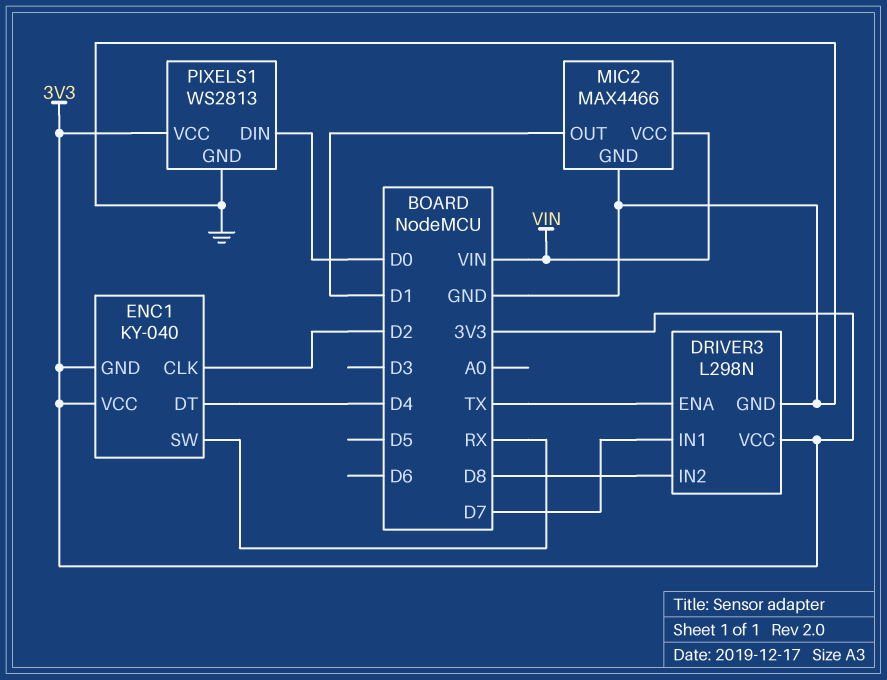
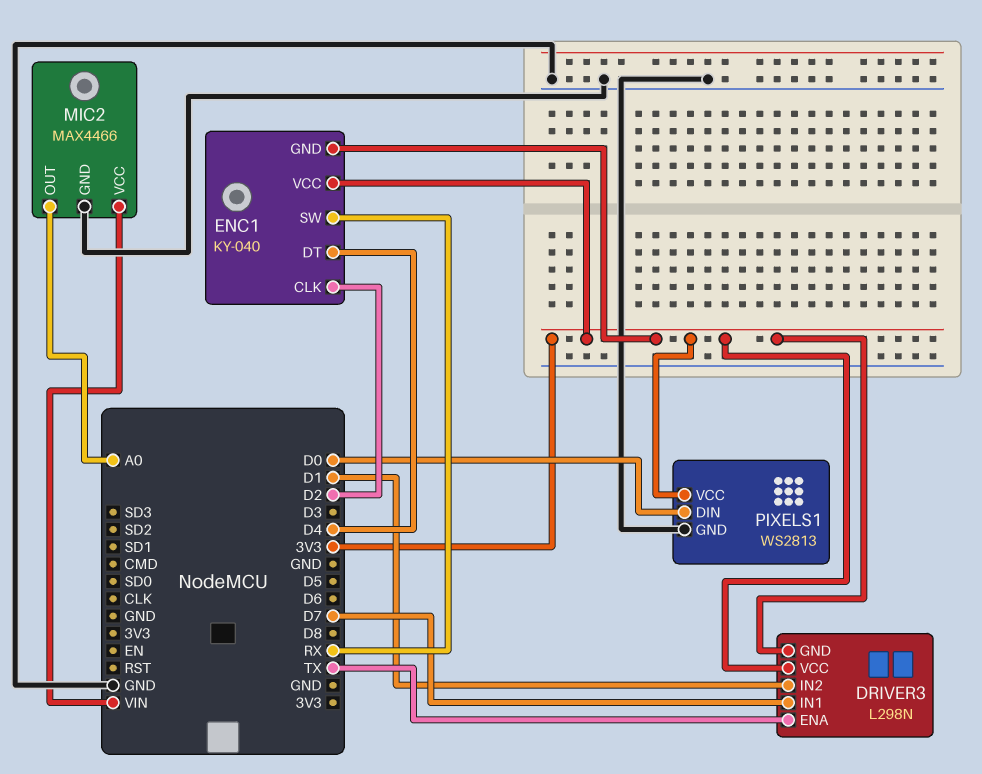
DRIVER3 pin GND: GND -> 3V3
DRIVER3 pin IN2: D8 -> D1
MIC2 pin OUT: D1 -> A0

